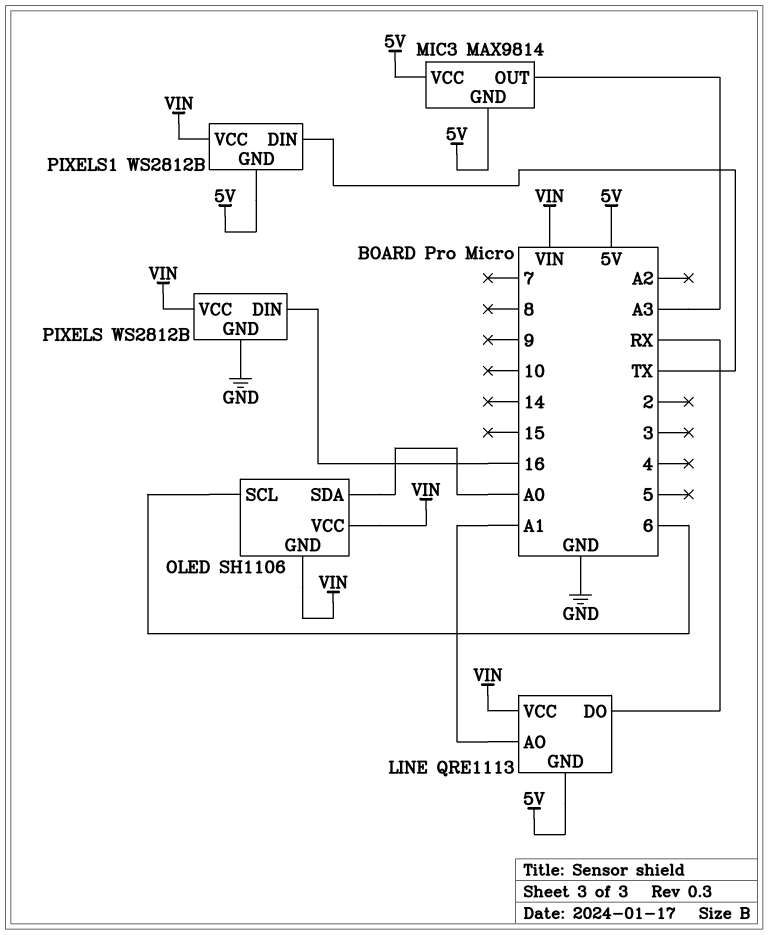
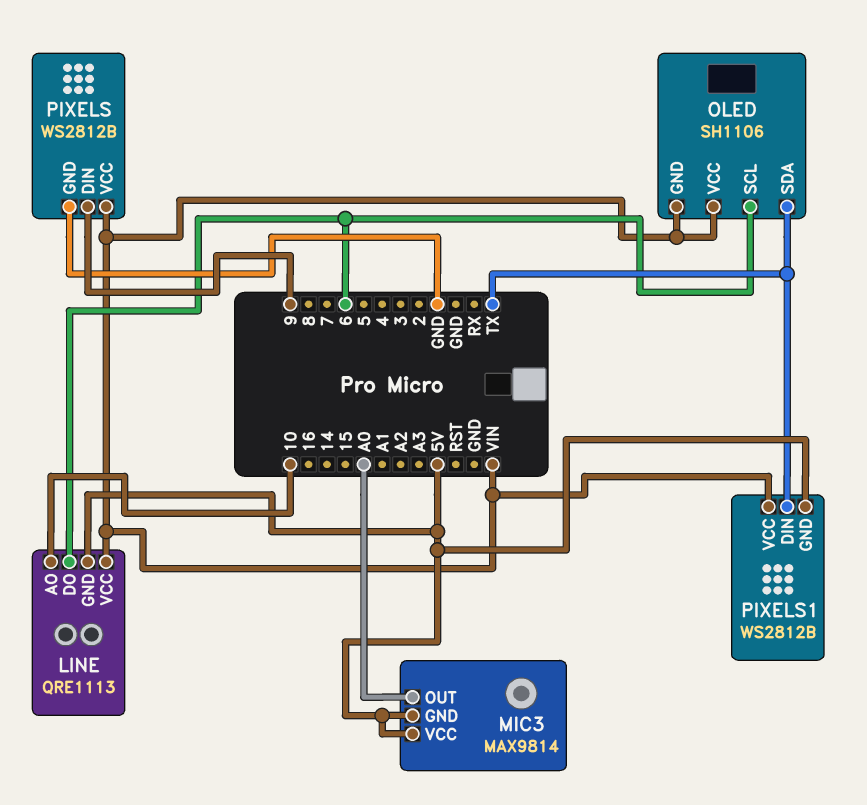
LINE pin AO: A1 -> 10
LINE pin DO: RX -> 6
MIC3 pin OUT: A3 -> A0
OLED pin SDA: A0 -> TX
PIXELS pin DIN: 16 -> 9

